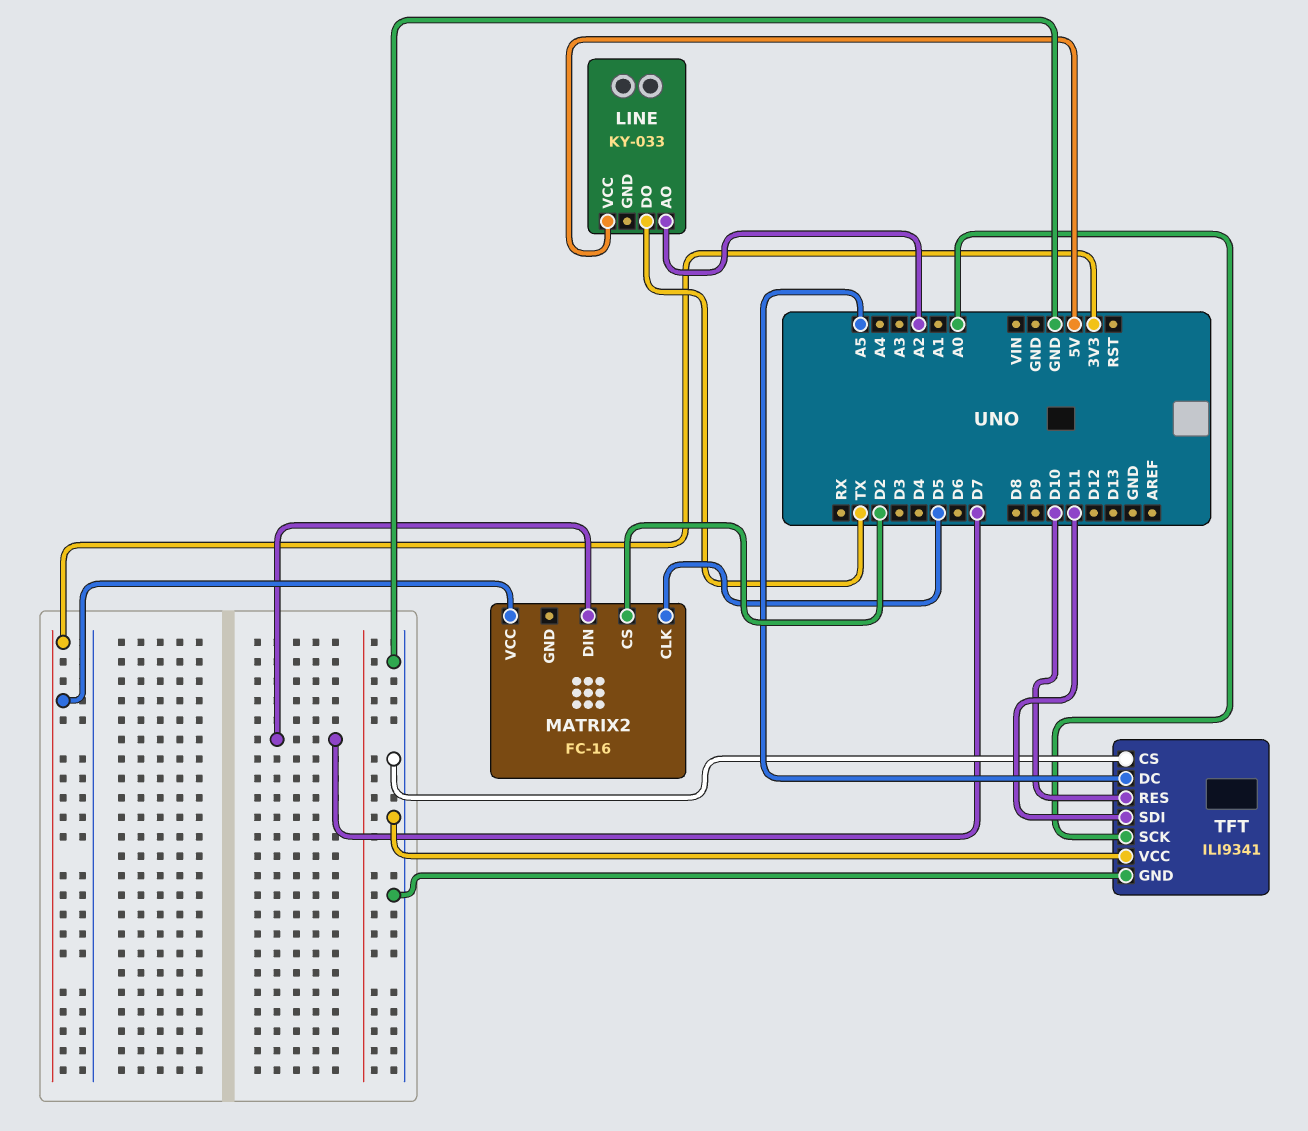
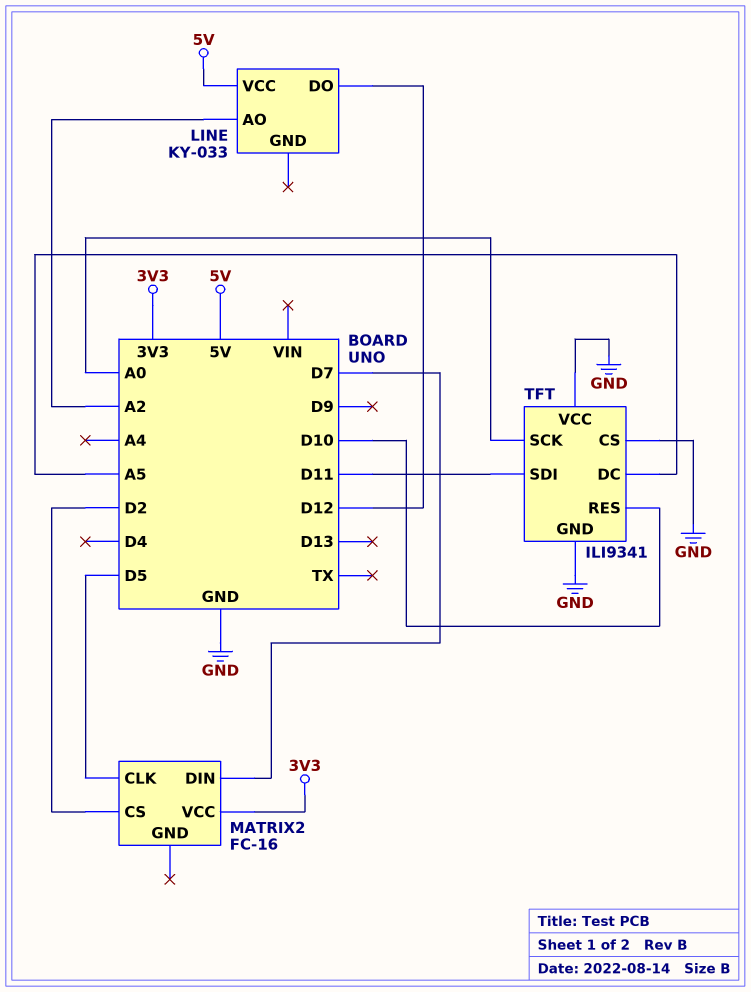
LINE pin DO: TX -> D12

